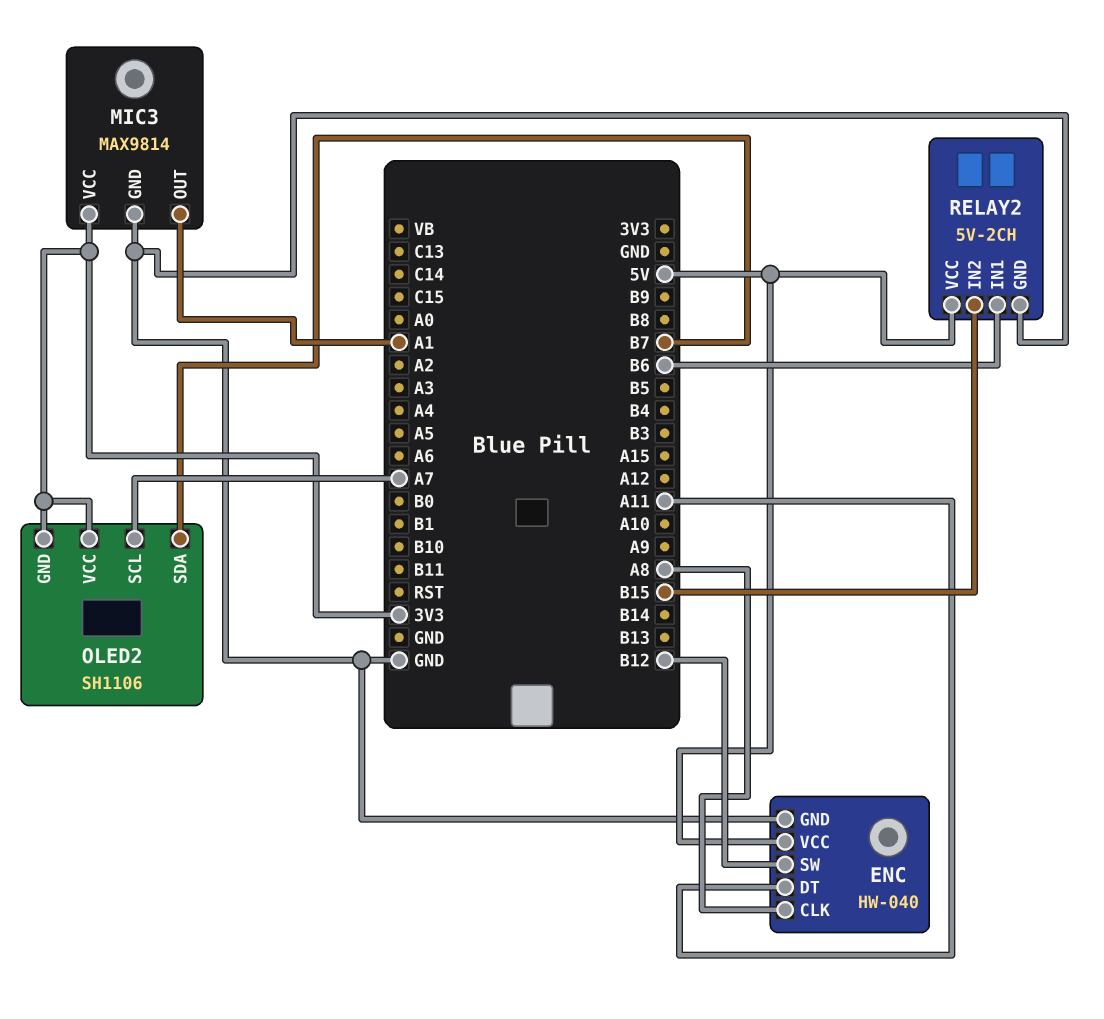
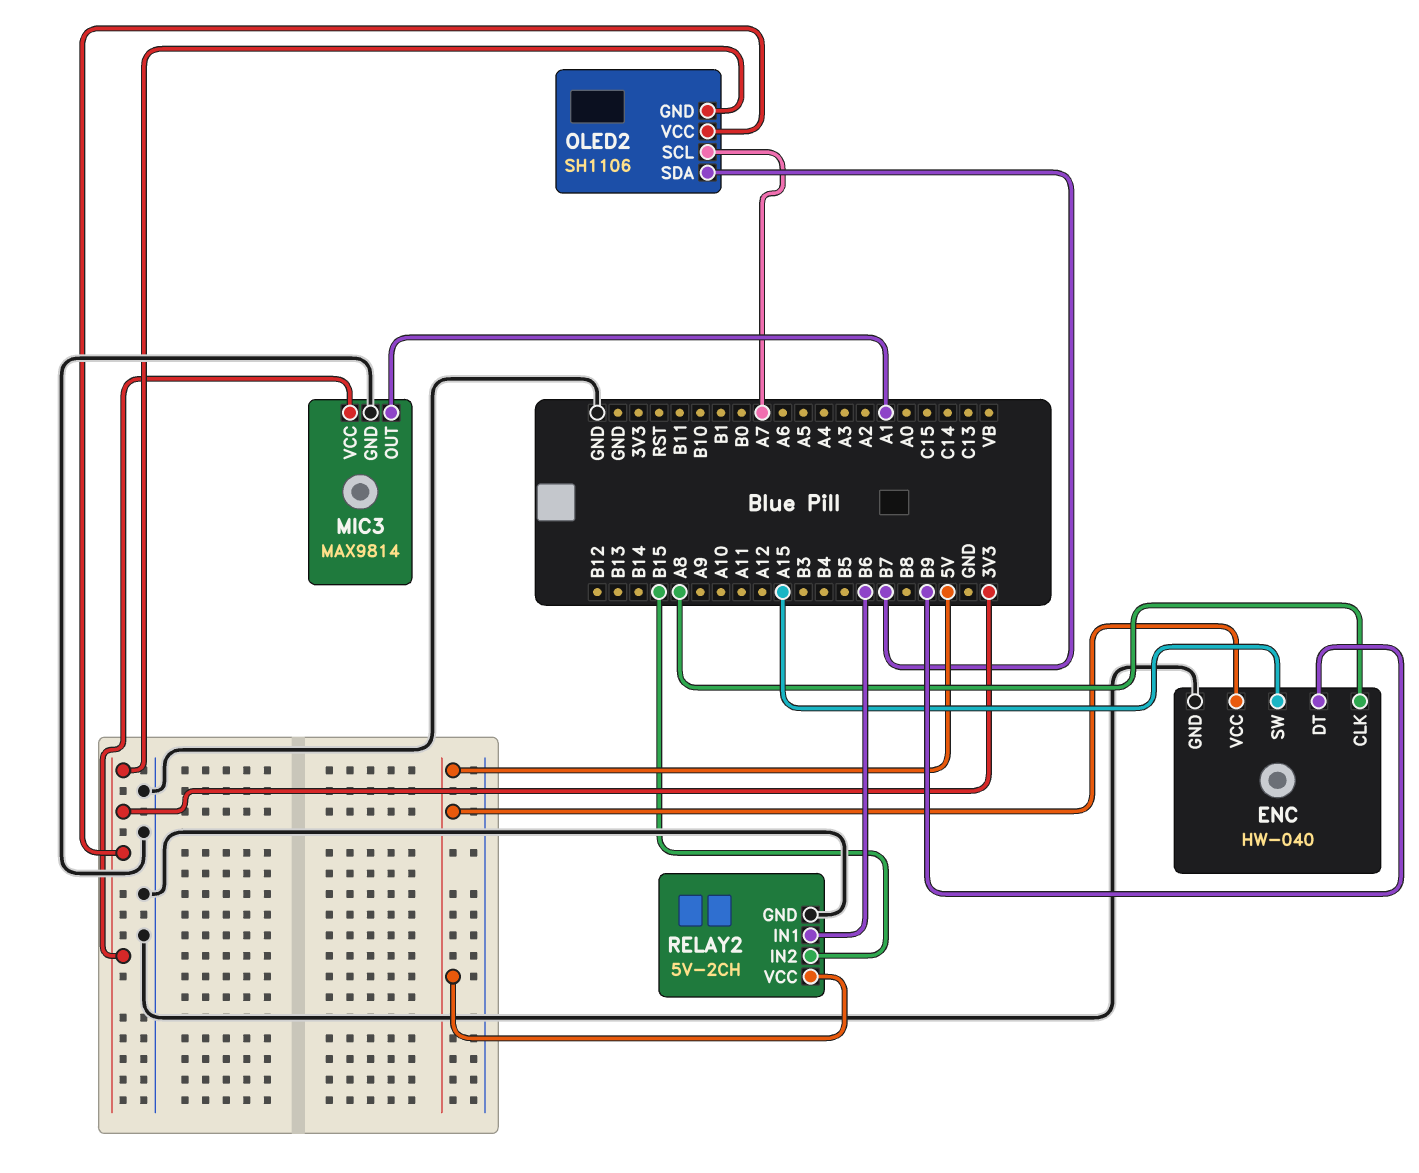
ENC pin DT: A11 -> B9
ENC pin SW: B12 -> A15

